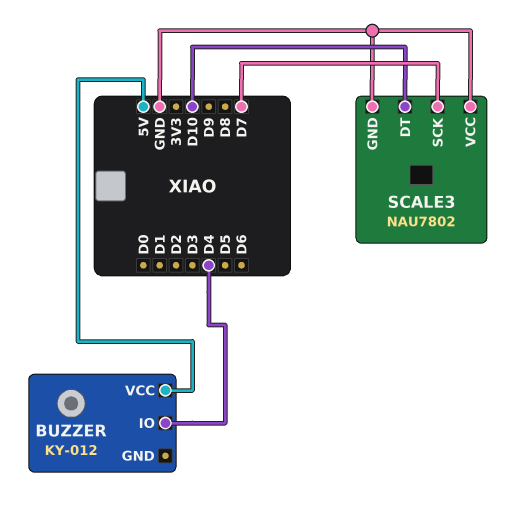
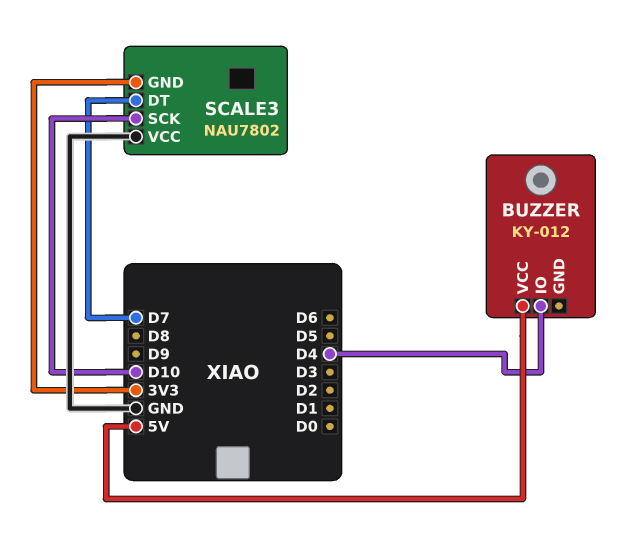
SCALE3 pin DT: D10 -> D7
SCALE3 pin GND: GND -> 3V3
SCALE3 pin SCK: D7 -> D10

